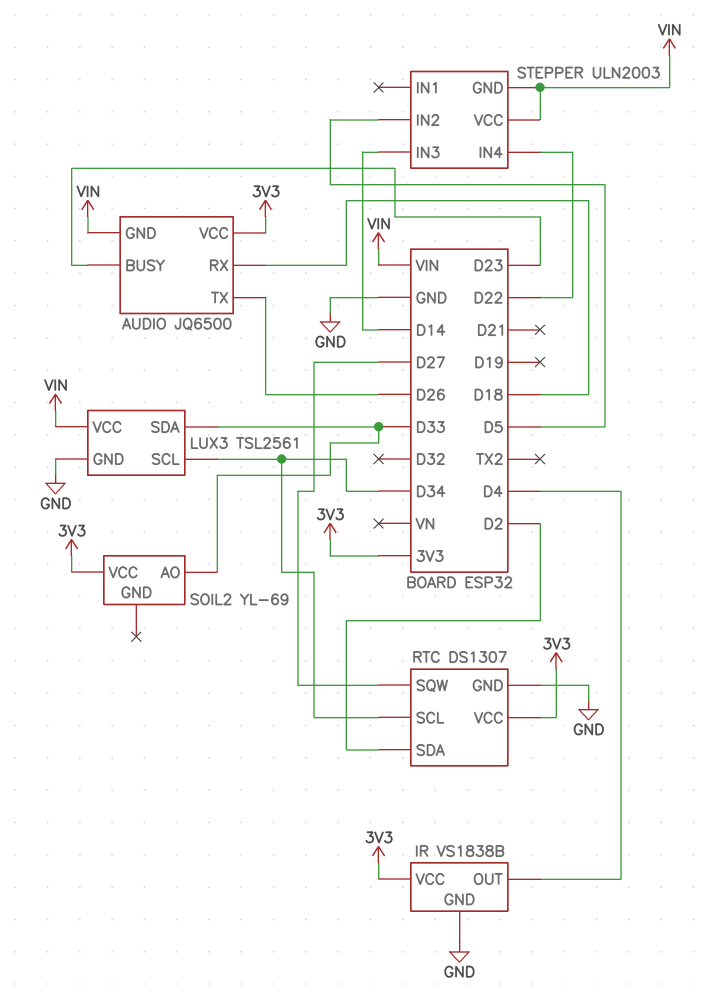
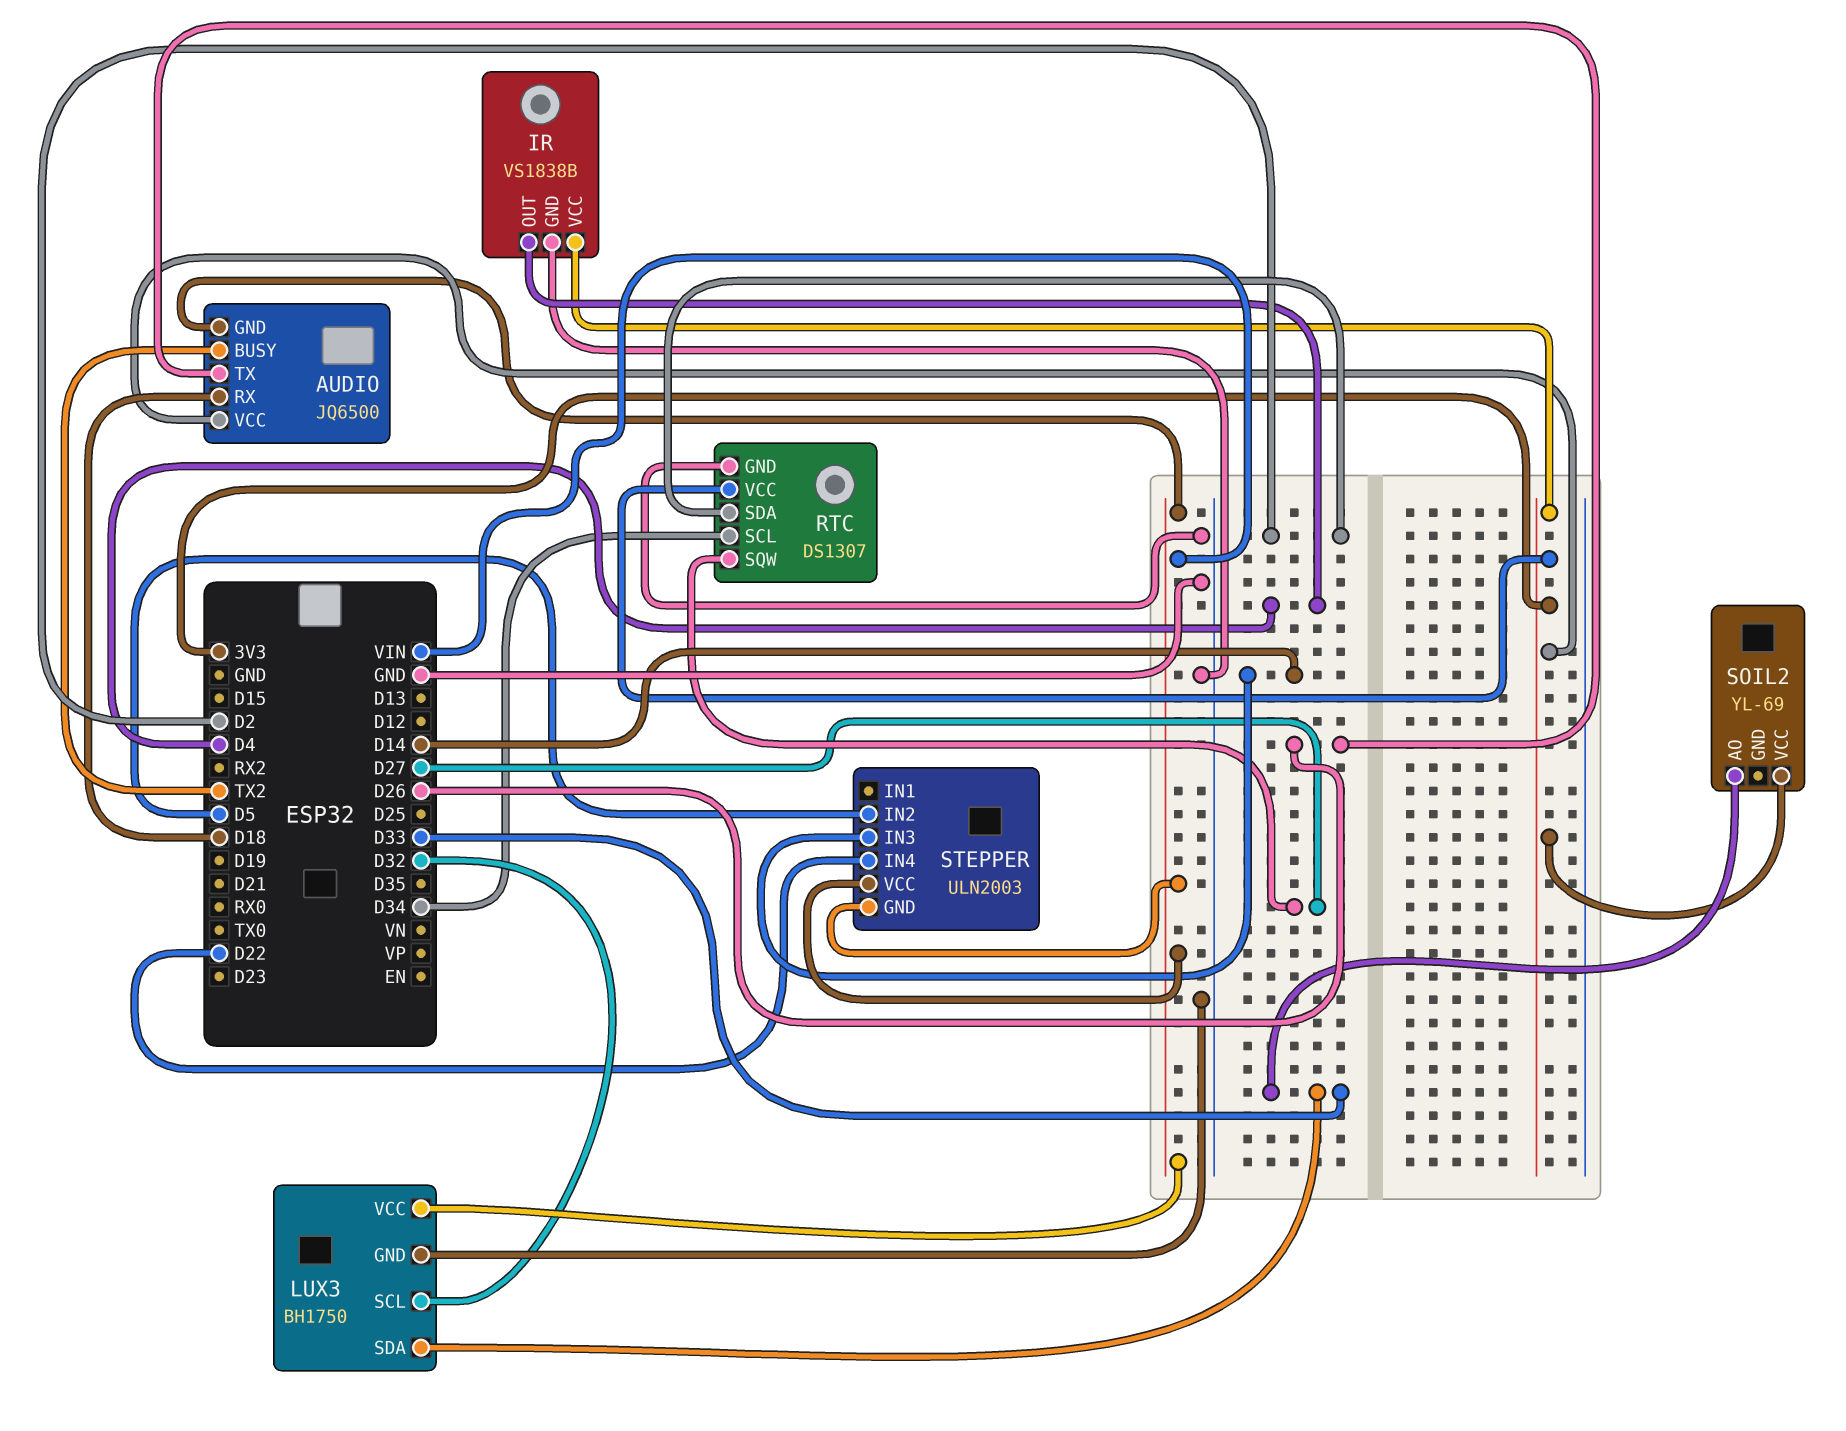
AUDIO pin BUSY: D23 -> TX2
LUX3: TSL2561 -> BH1750
LUX3 pin SCL: D34 -> D32

